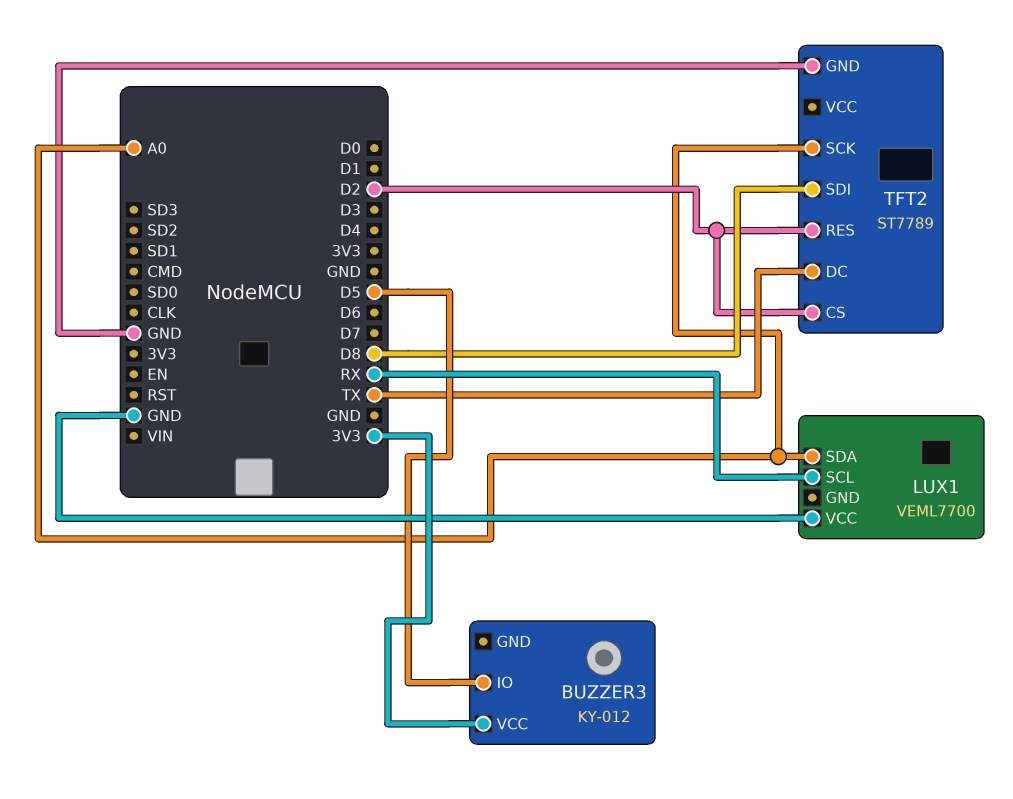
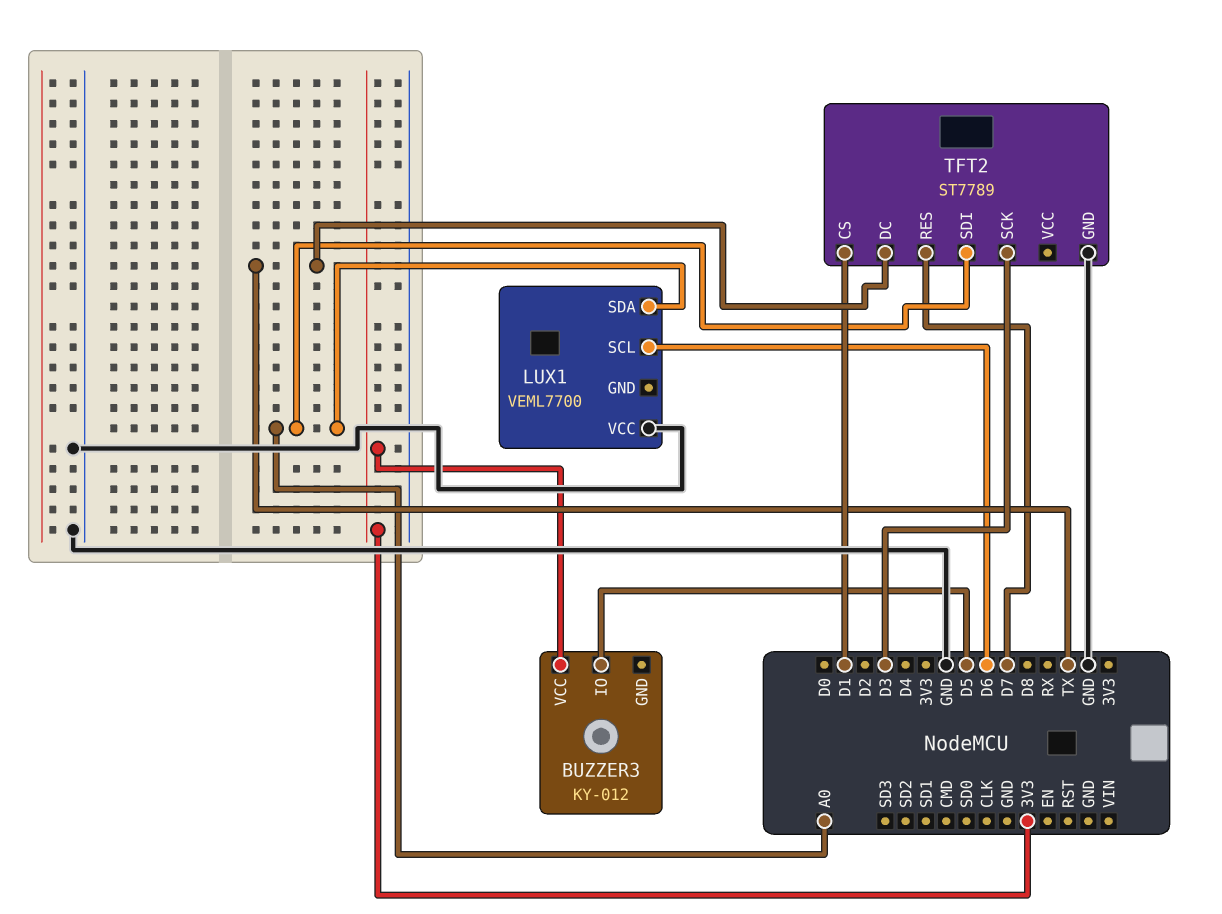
LUX1 pin SCL: RX -> D6
TFT2 pin CS: D2 -> D1
TFT2 pin RES: D2 -> D7
TFT2 pin SCK: A0 -> D3
TFT2 pin SDI: D8 -> A0

